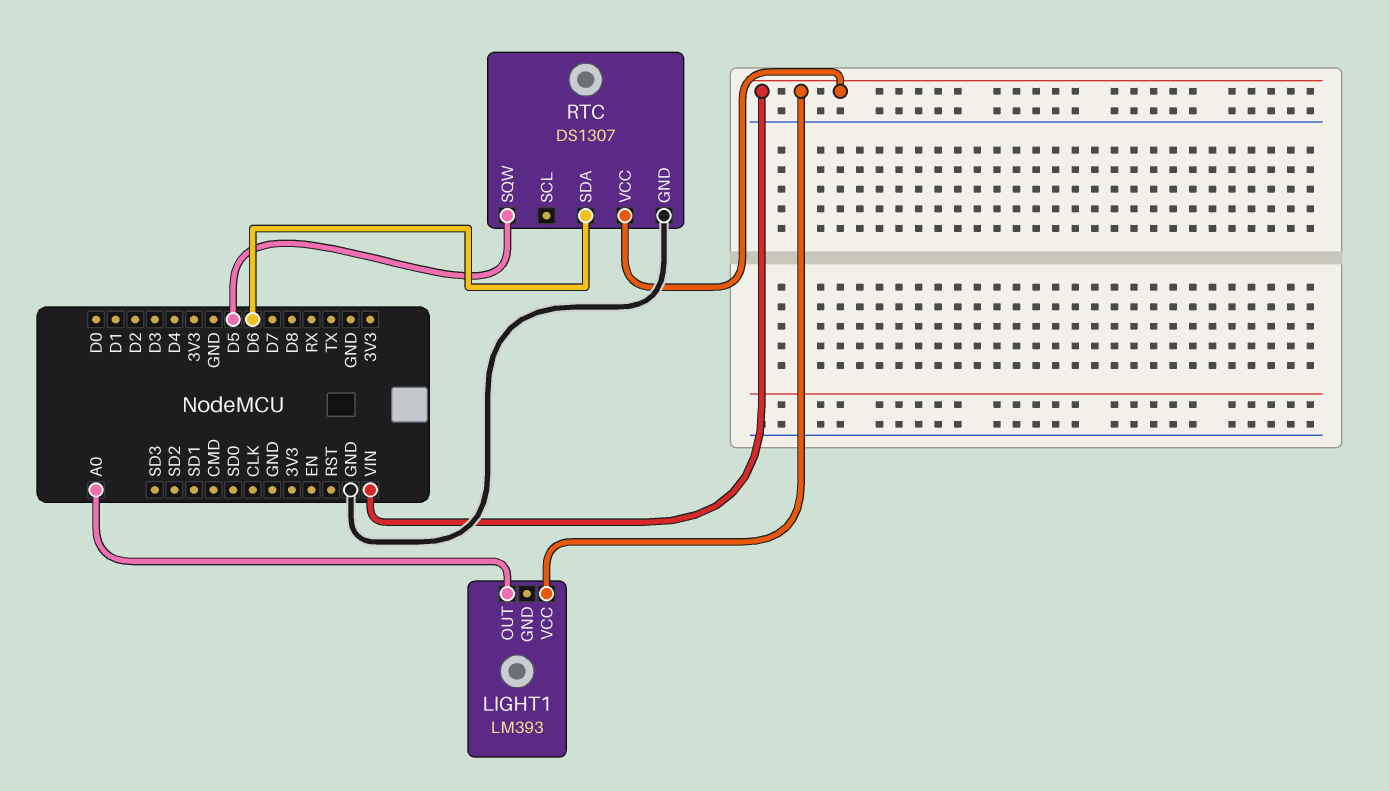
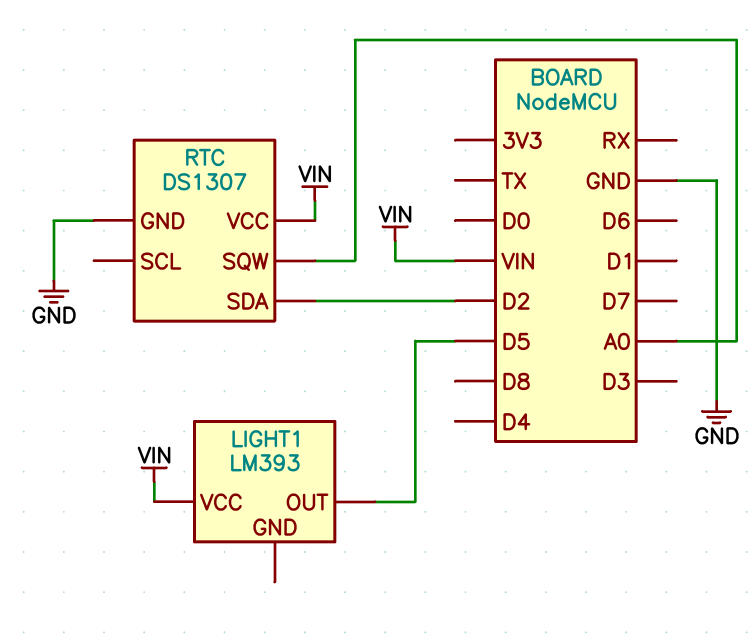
LIGHT1 pin OUT: A0 -> D5
RTC pin SDA: D6 -> D2
RTC pin SQW: D5 -> A0

